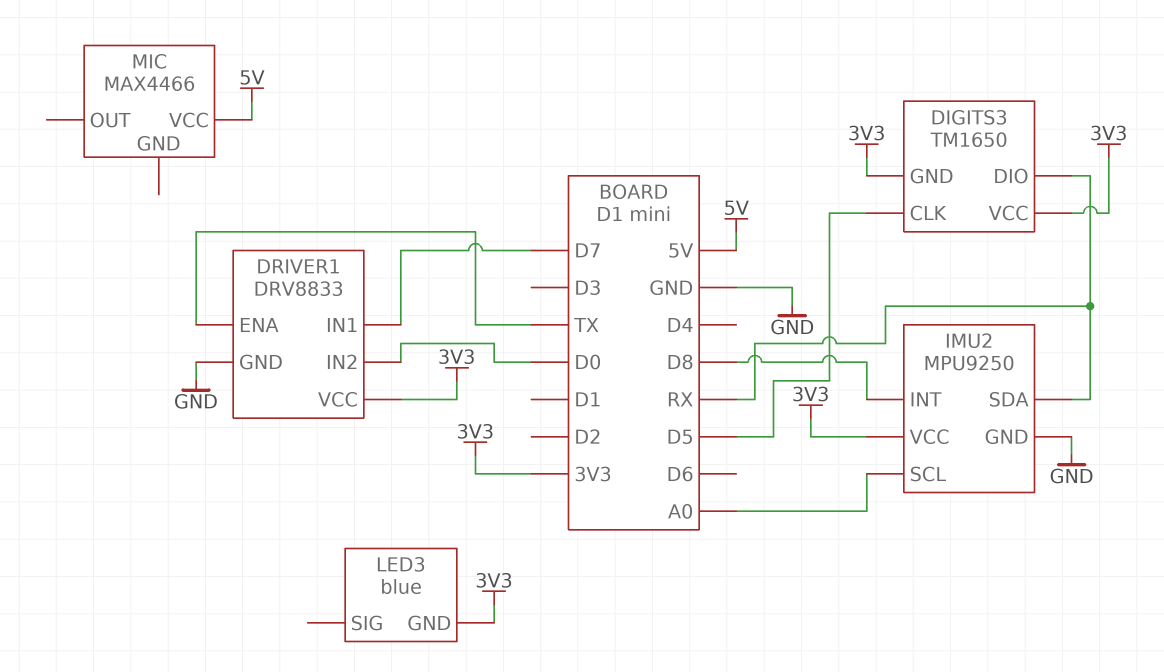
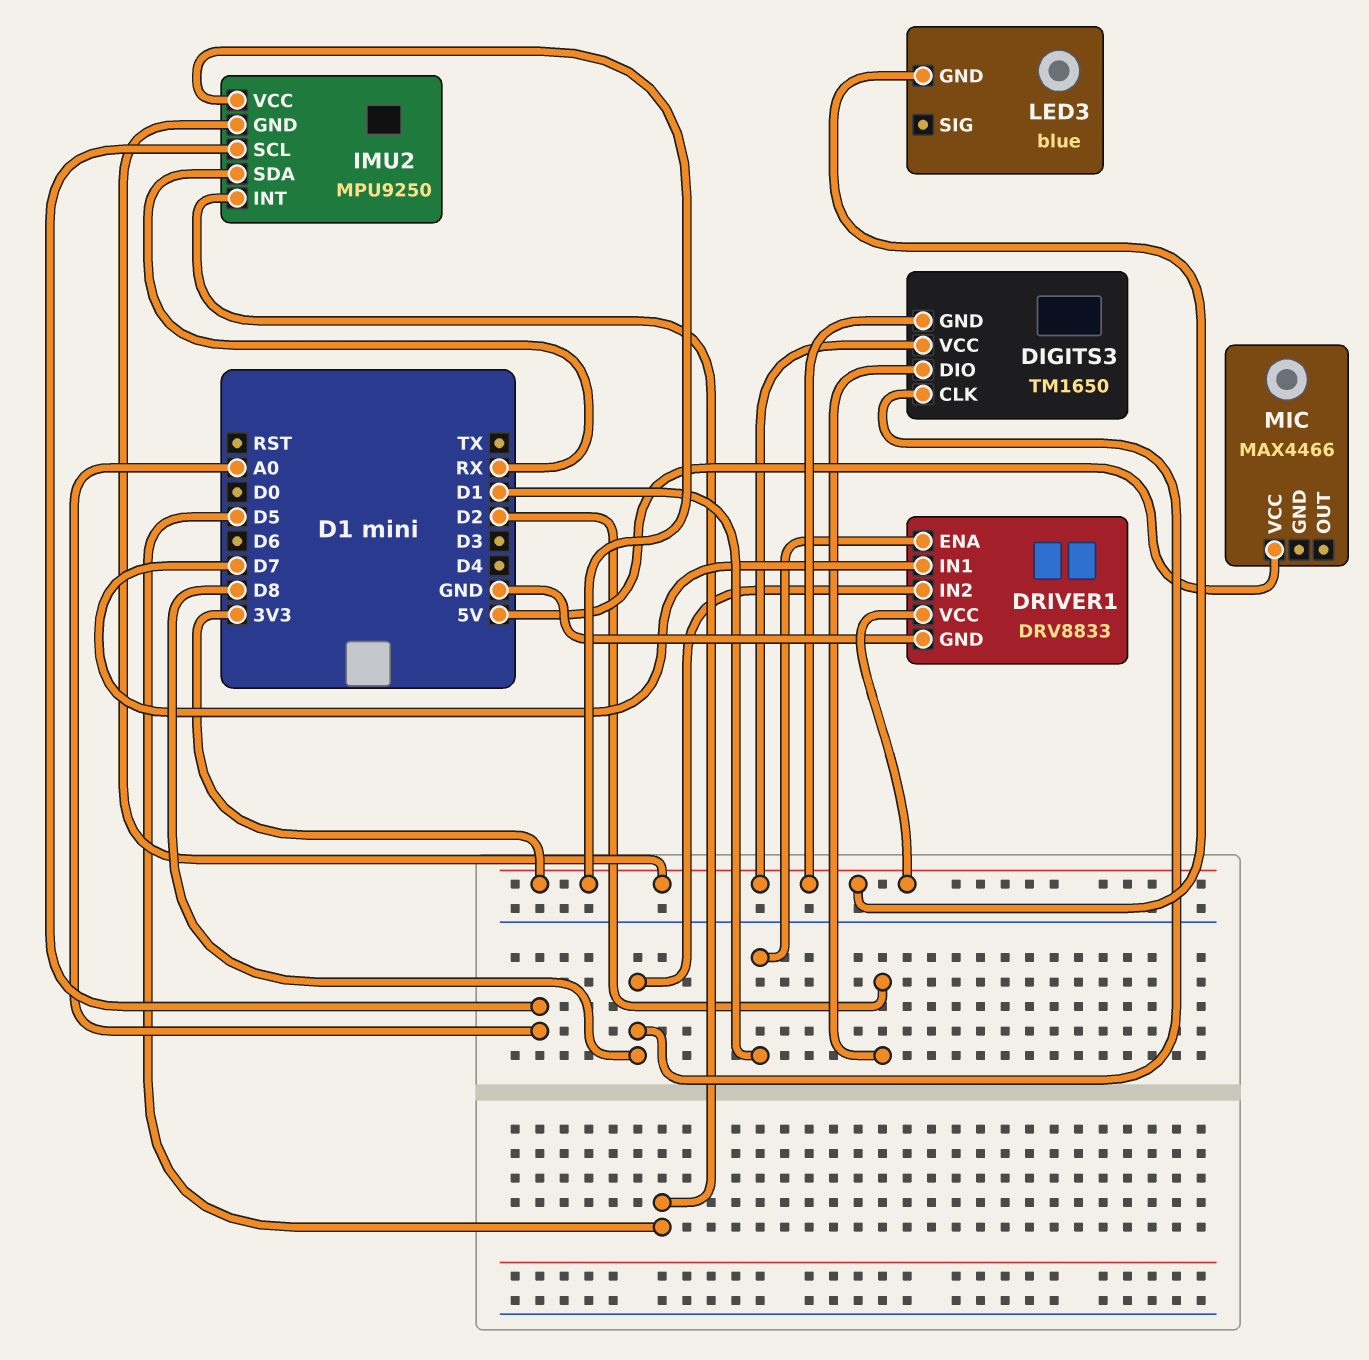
DIGITS3 pin CLK: D5 -> D8
DIGITS3 pin DIO: RX -> D2
DRIVER1 pin ENA: TX -> D1
DRIVER1 pin IN2: D0 -> D8
IMU2 pin GND: GND -> 3V3
IMU2 pin INT: D8 -> D5

